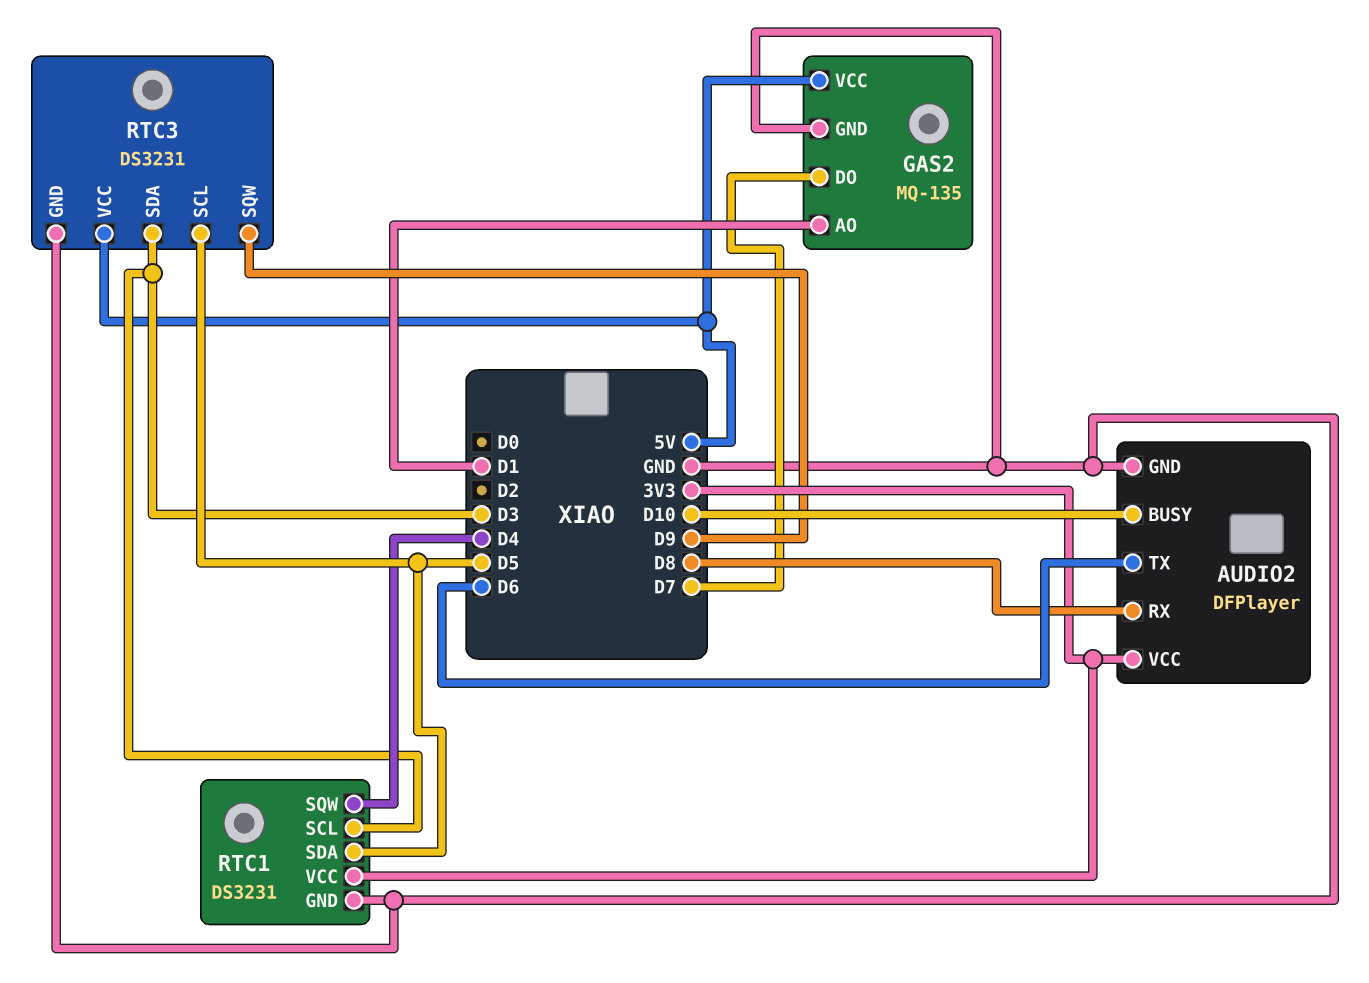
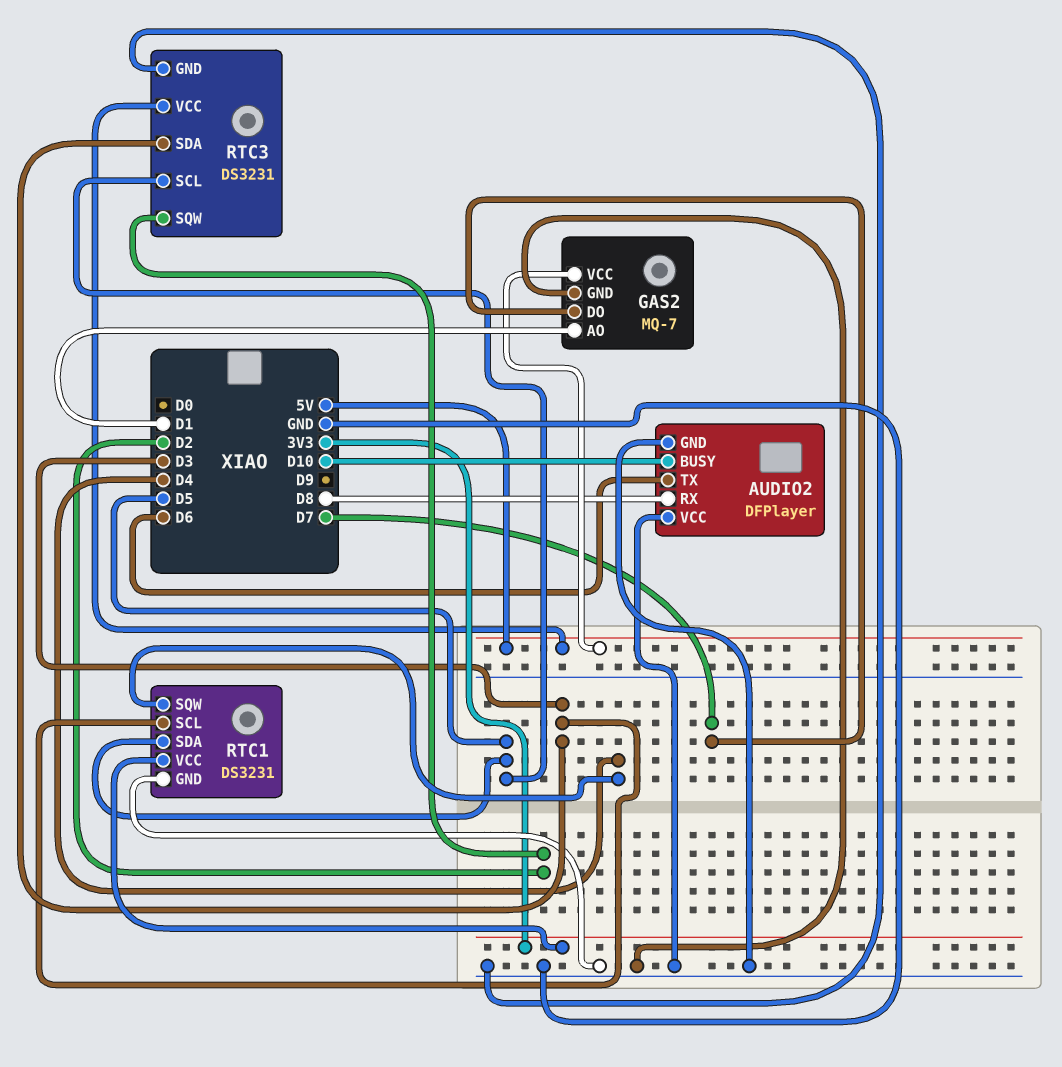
AUDIO2 pin VCC: 3V3 -> GND
GAS2: MQ-135 -> MQ-7
RTC3 pin SQW: D9 -> D2

